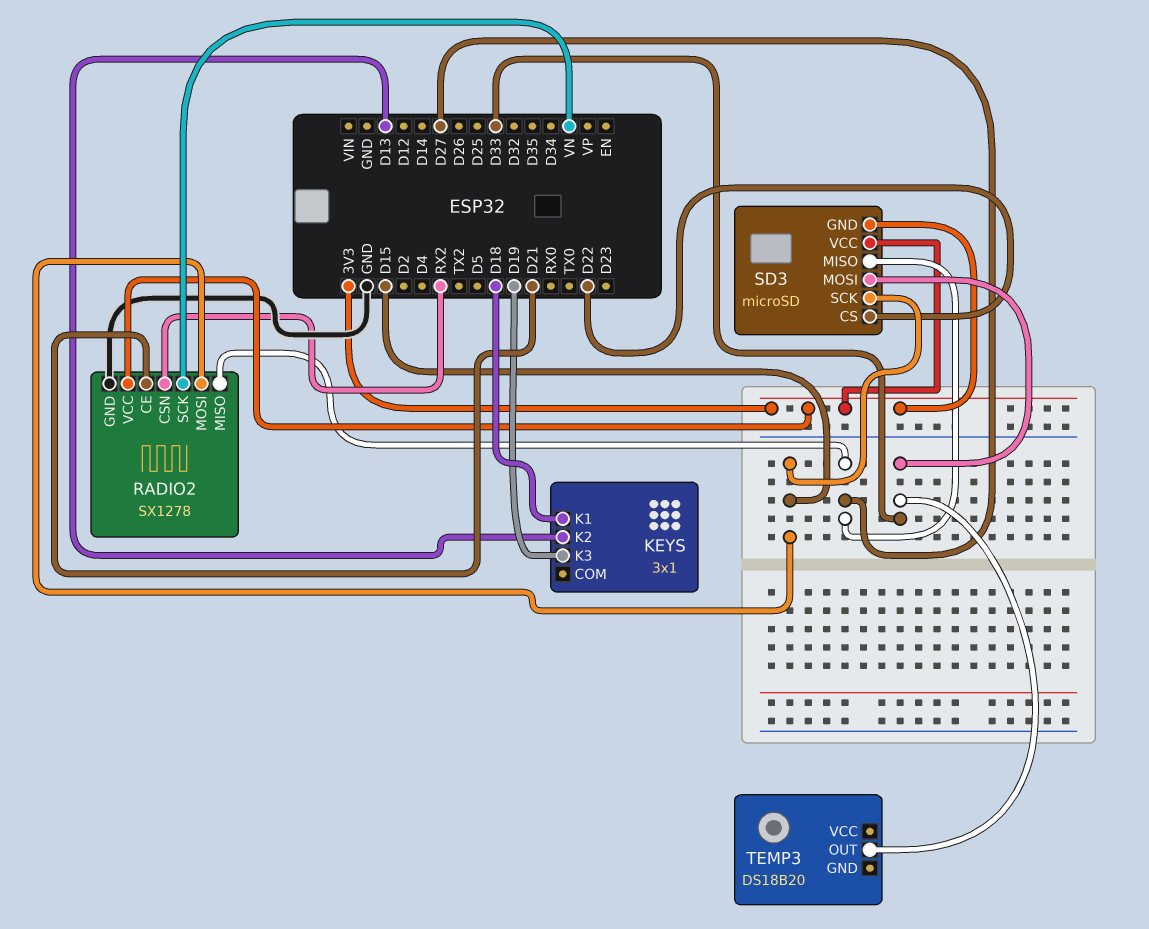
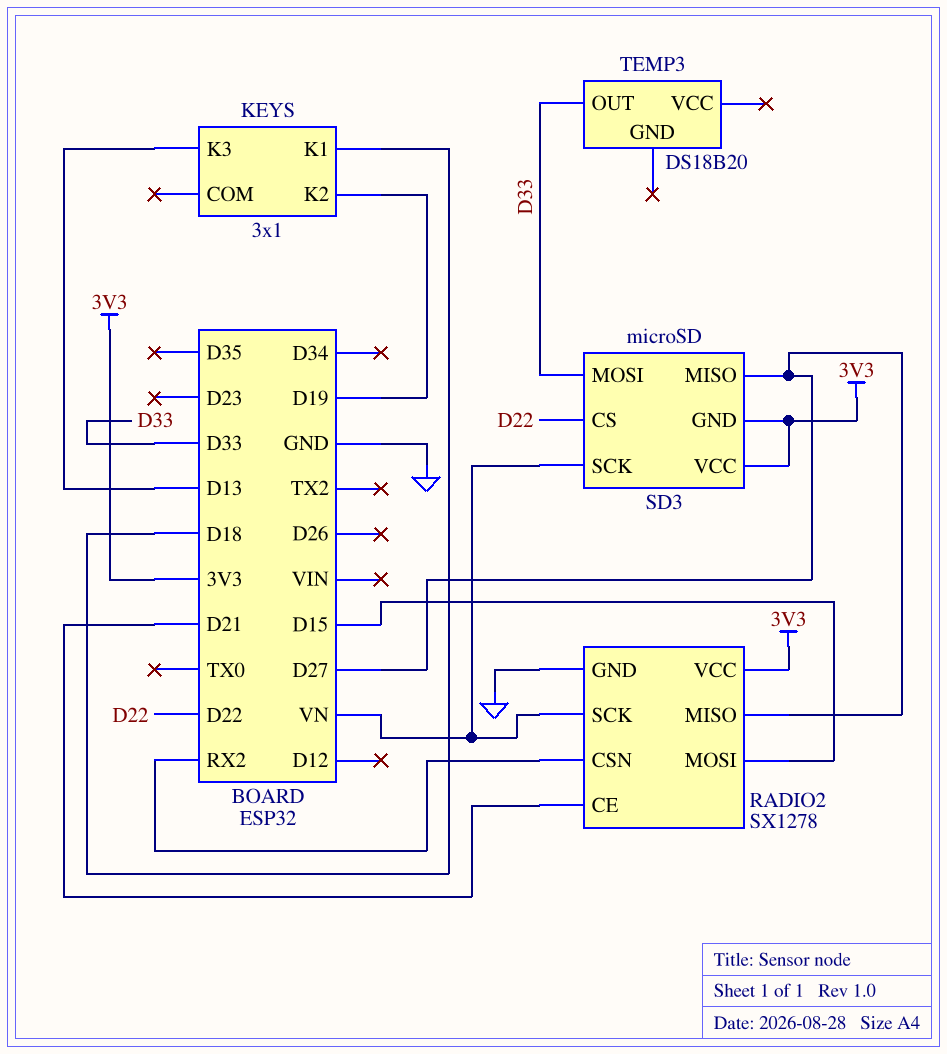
KEYS pin K2: D13 -> D19
KEYS pin K3: D19 -> D13
SD3 pin SCK: D15 -> VN

